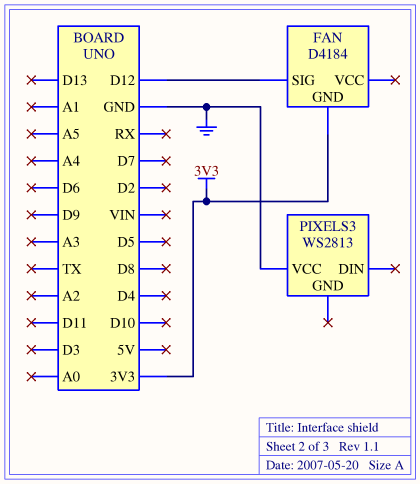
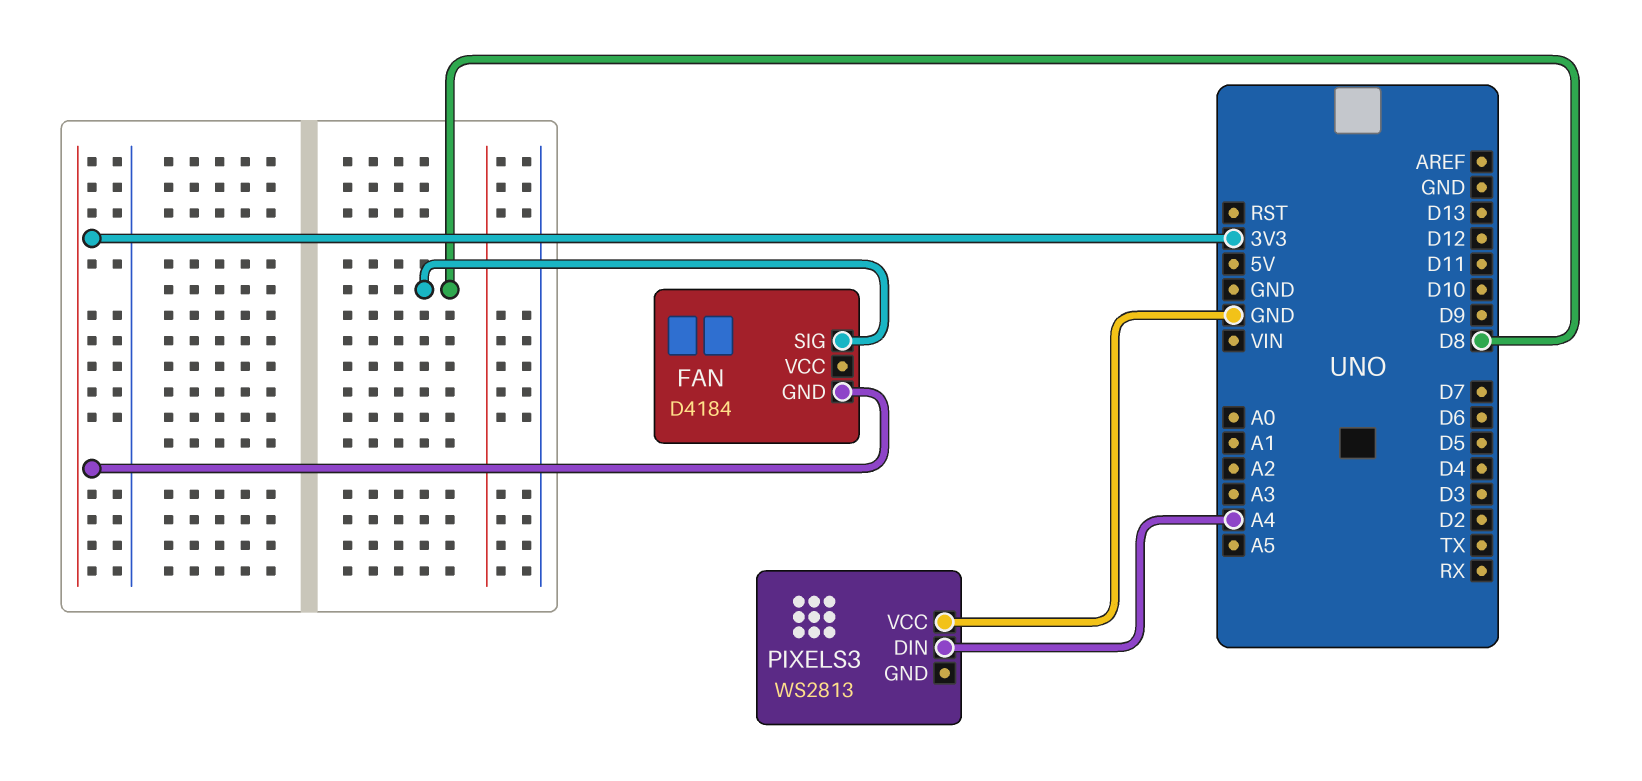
FAN pin SIG: D12 -> D8
PIXELS3 pin DIN: none -> A4

